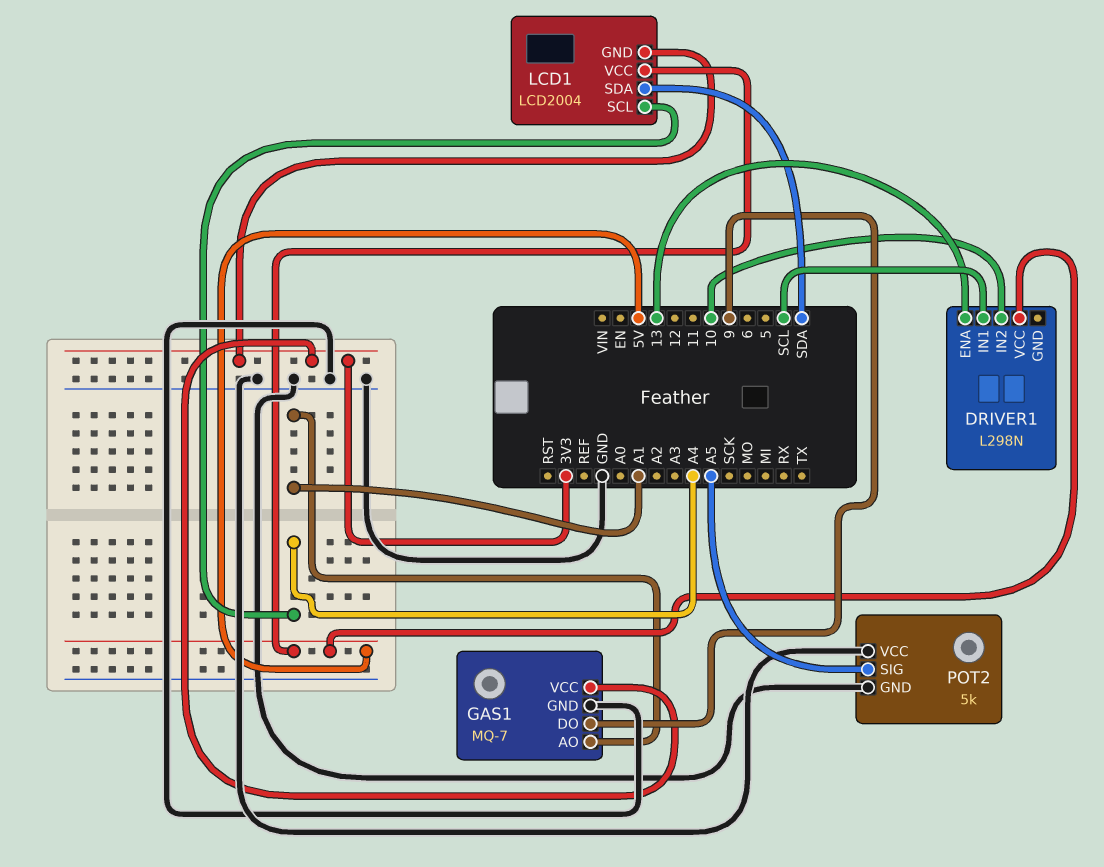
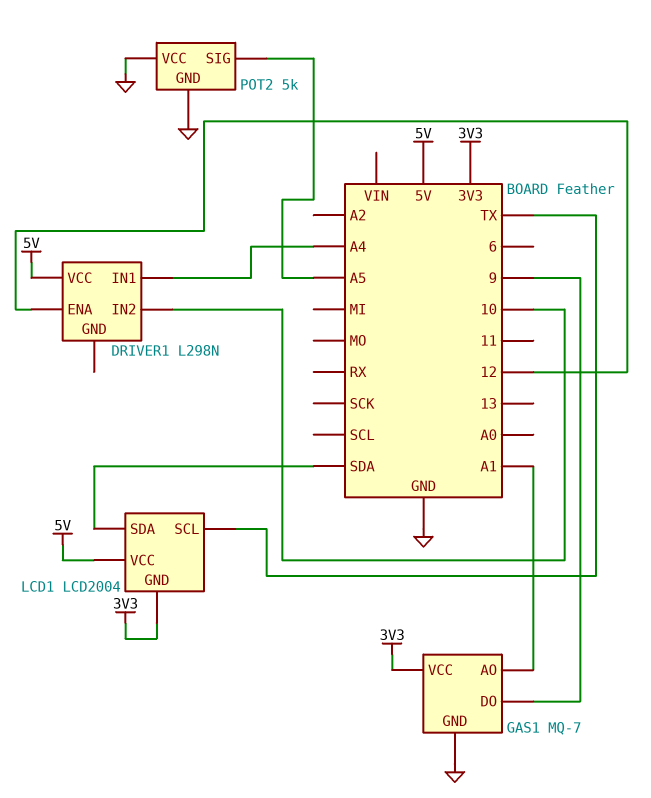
DRIVER1 pin ENA: 13 -> 12
DRIVER1 pin IN1: SCL -> A4
LCD1 pin SCL: A4 -> TX

